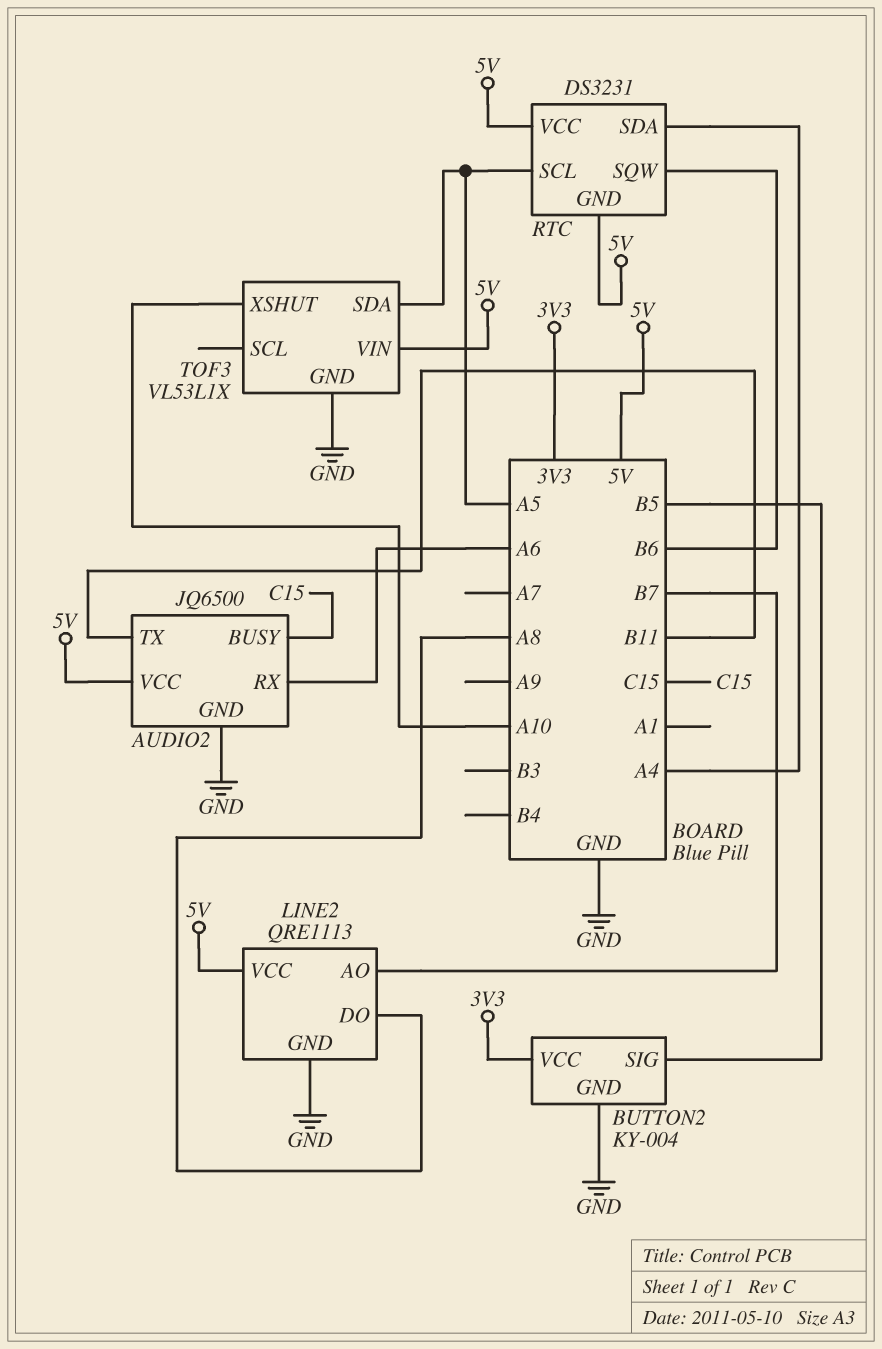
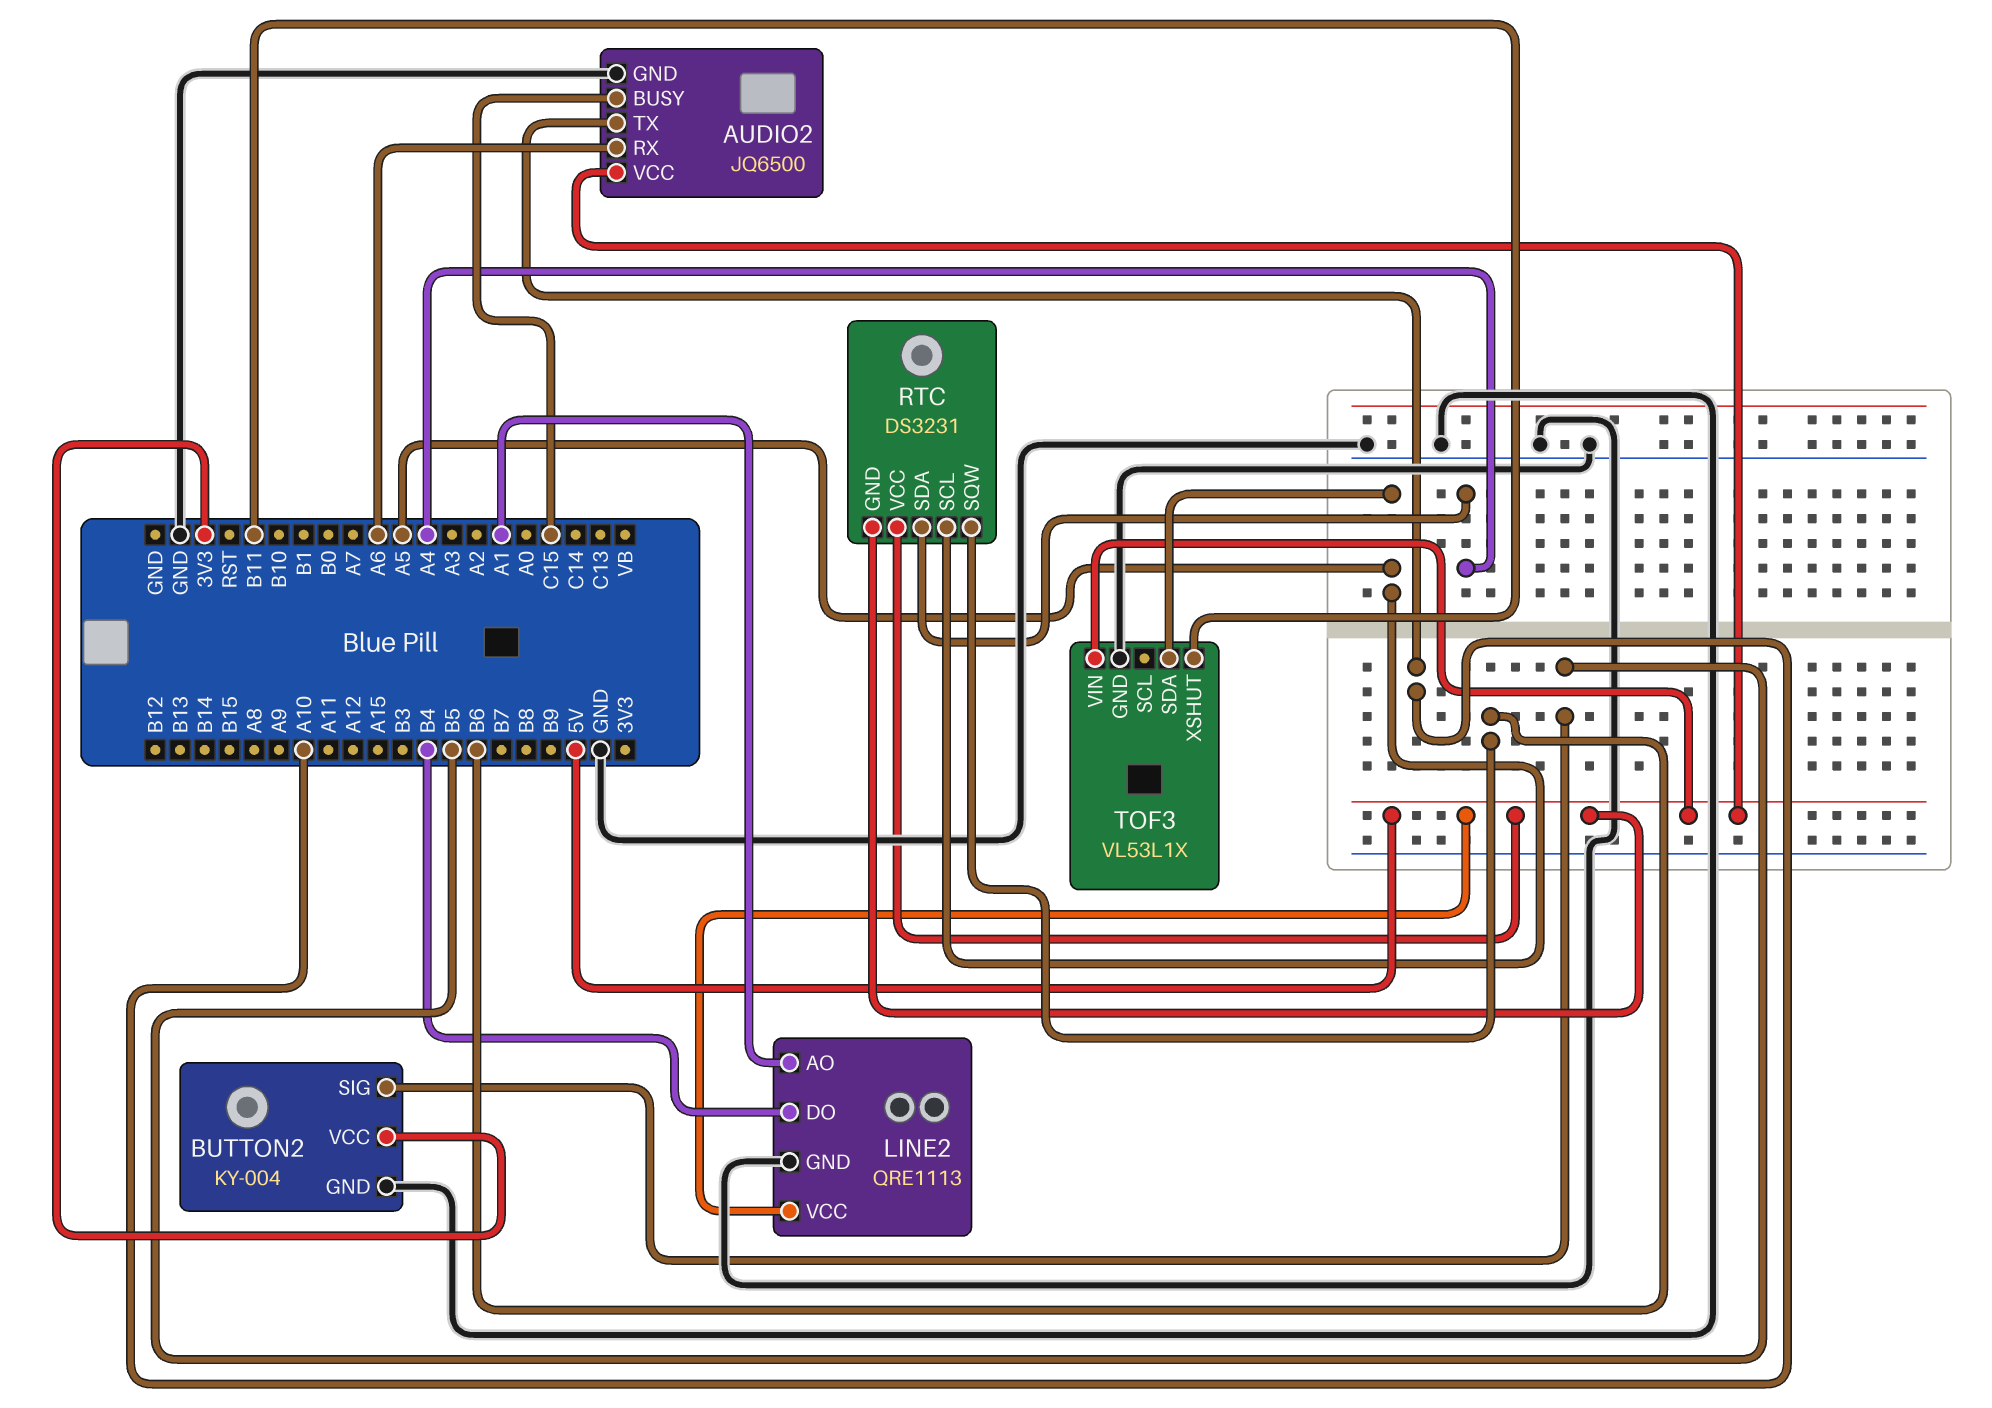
AUDIO2 pin TX: B11 -> A10
LINE2 pin AO: B7 -> A1
LINE2 pin DO: A8 -> B4
TOF3 pin XSHUT: A10 -> B11

